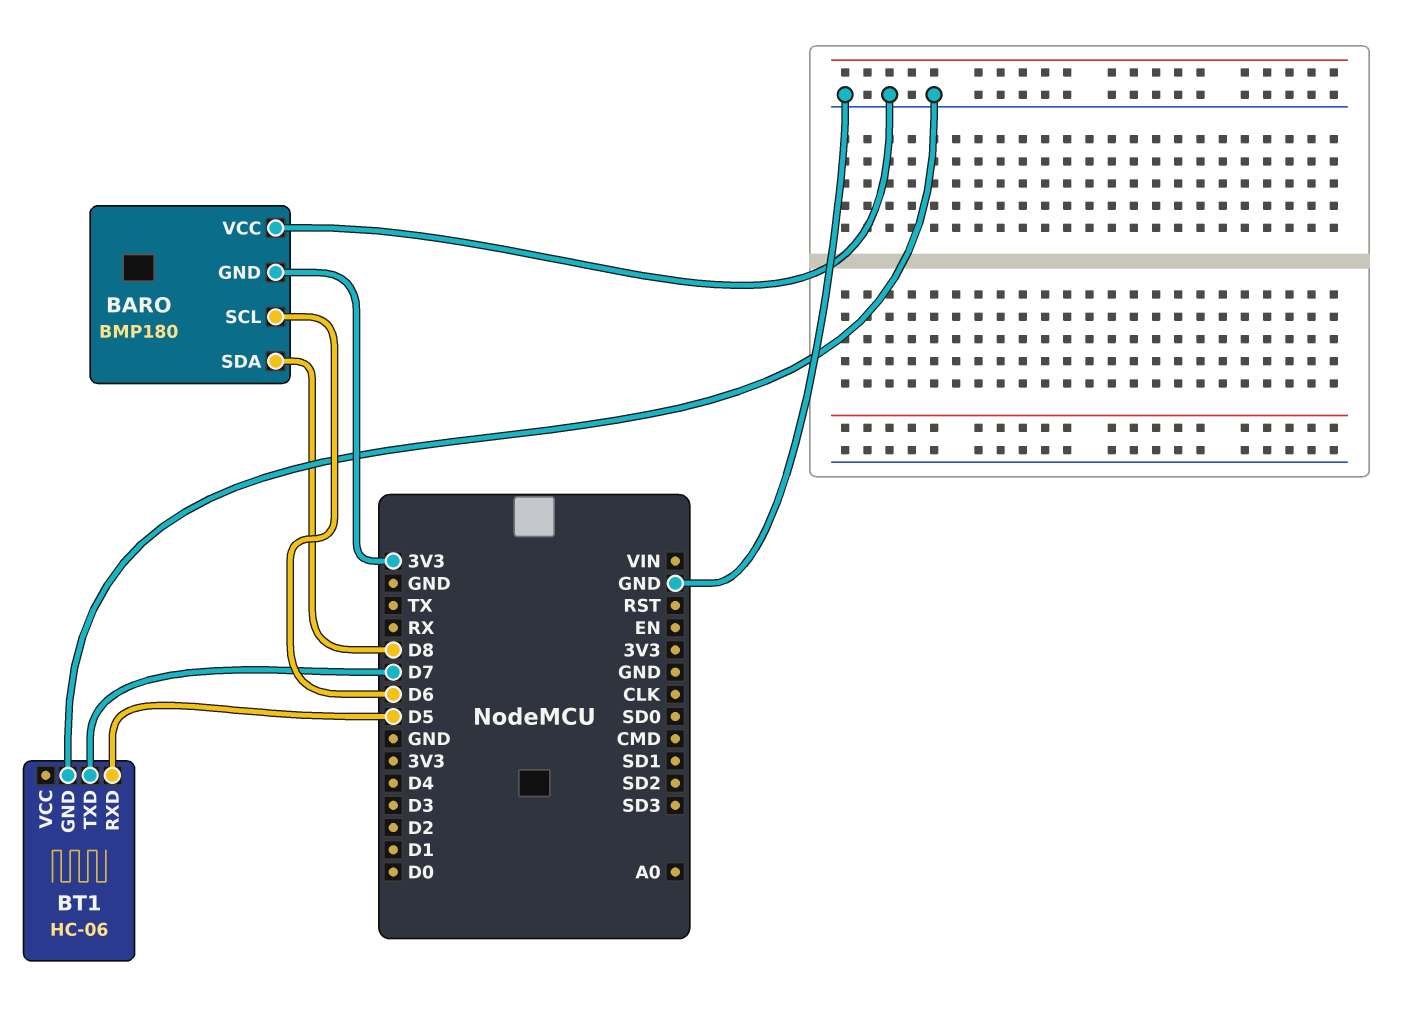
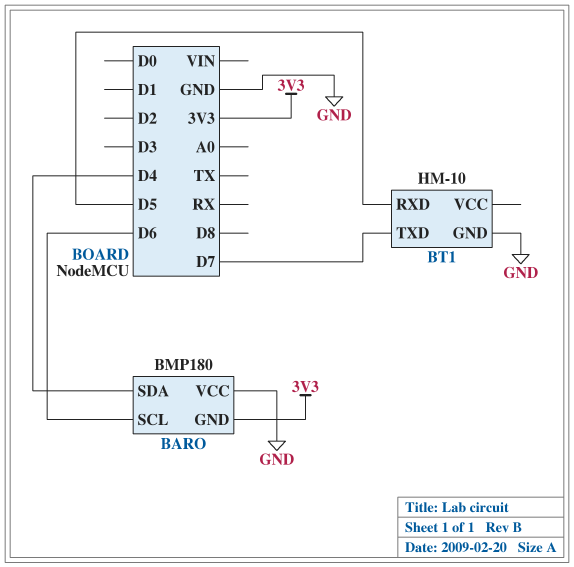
BARO pin SDA: D8 -> D4
BT1: HC-06 -> HM-10

